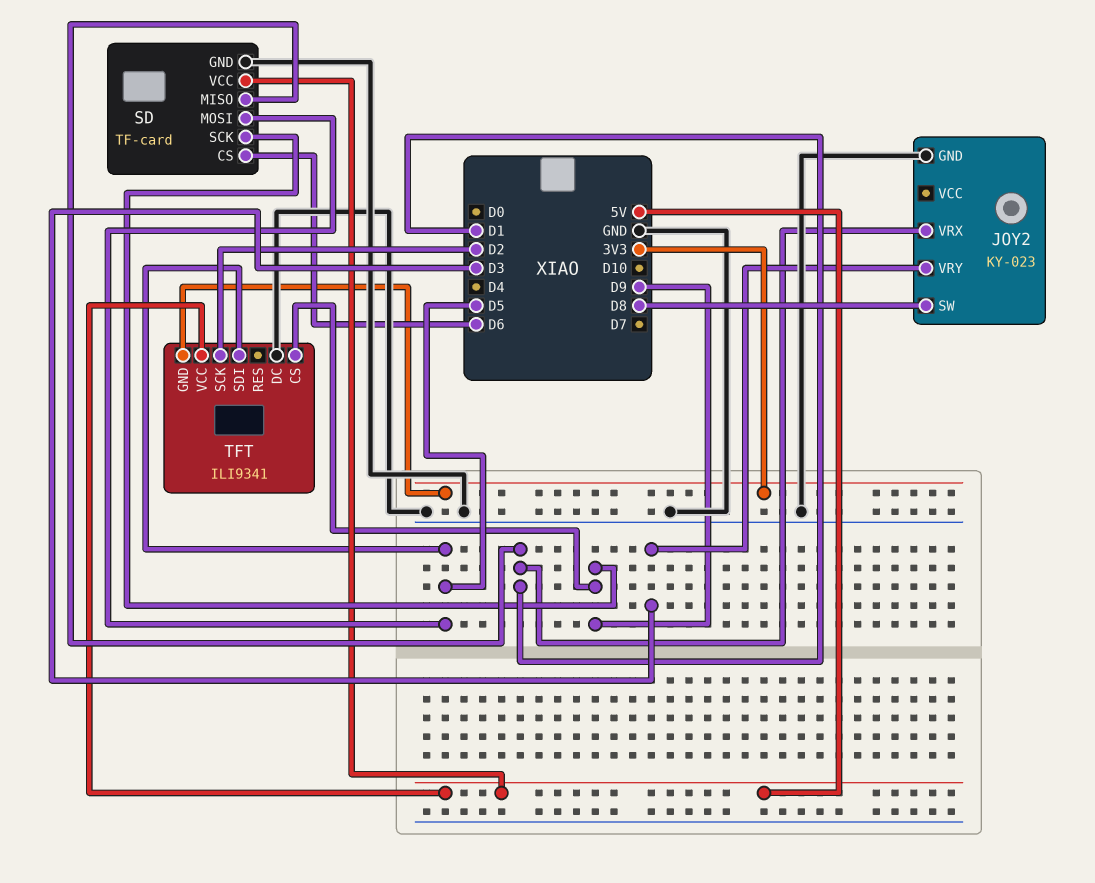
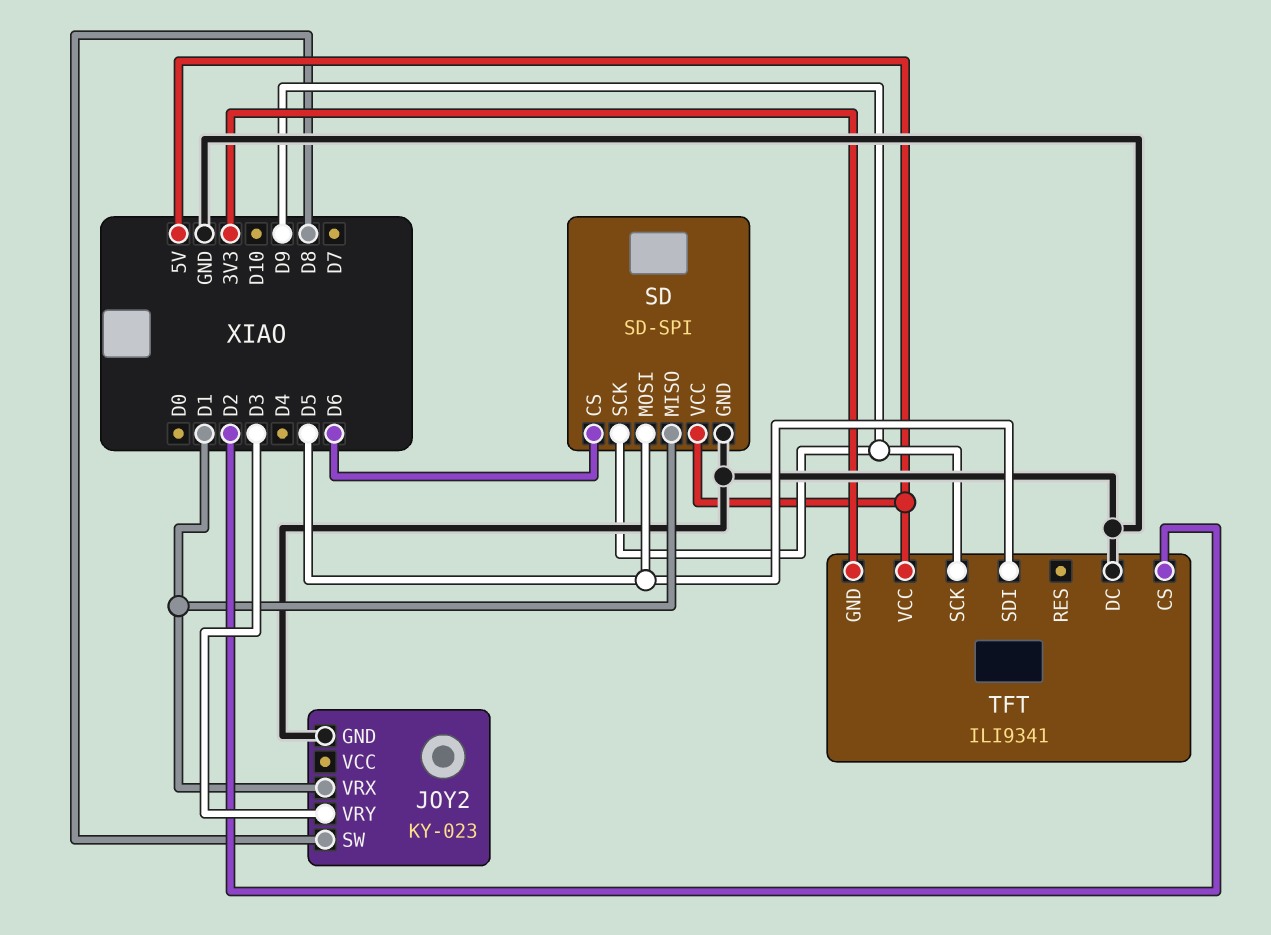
SD: TF-card -> SD-SPI
TFT pin CS: D9 -> D2
TFT pin SCK: D2 -> D9

